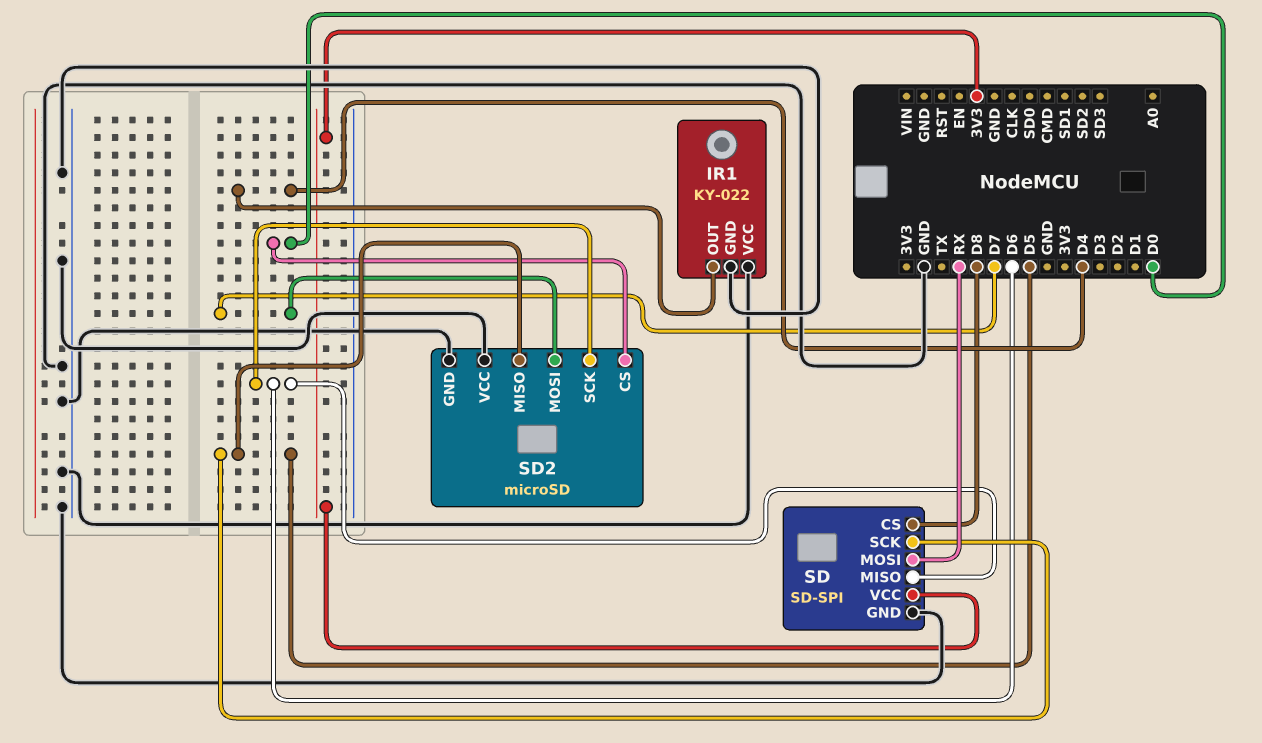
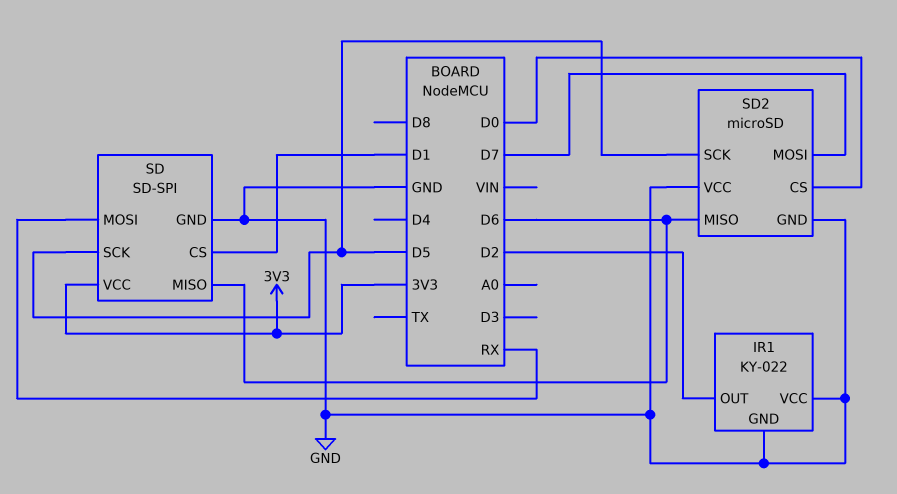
IR1 pin OUT: D4 -> D2
SD pin CS: D8 -> D1
SD2 pin MISO: D5 -> D6
SD2 pin SCK: D6 -> D5

